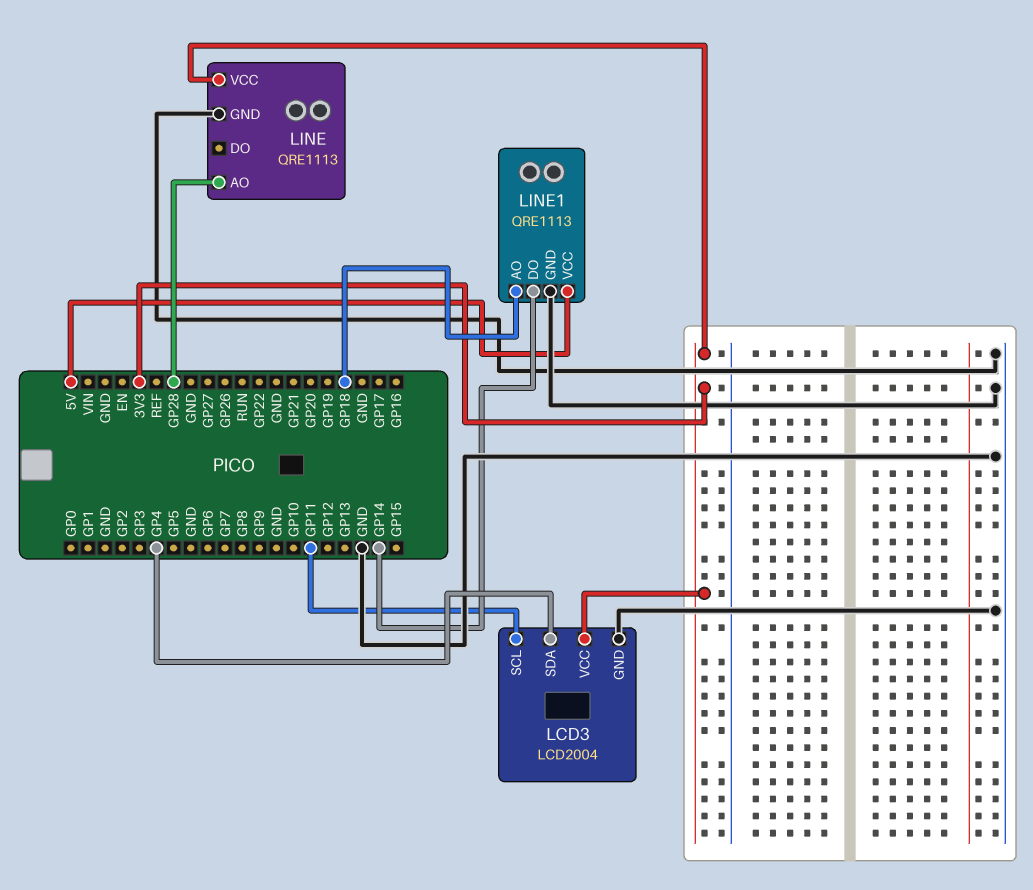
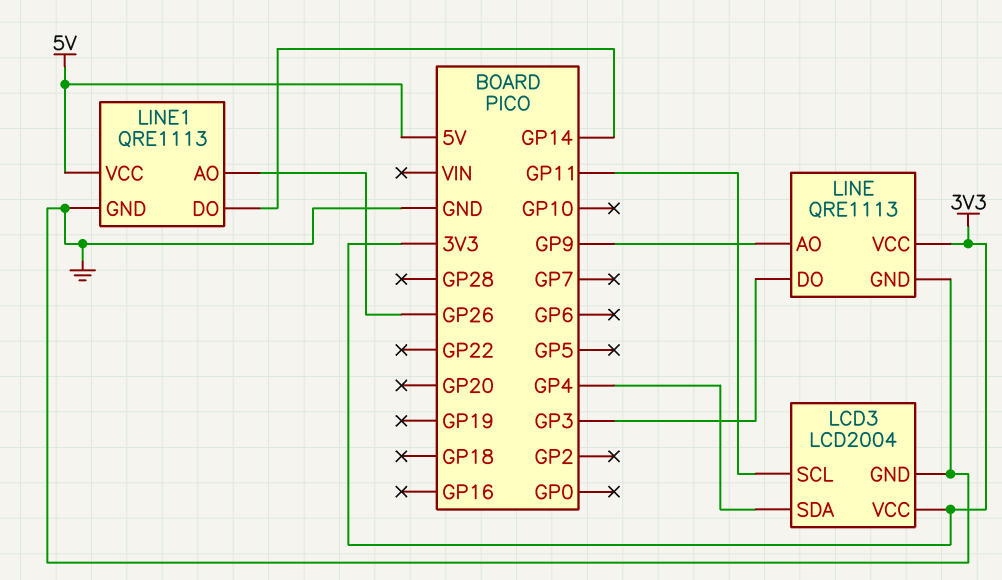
LINE pin AO: GP28 -> GP9
LINE pin DO: none -> GP3
LINE1 pin AO: GP18 -> GP26

